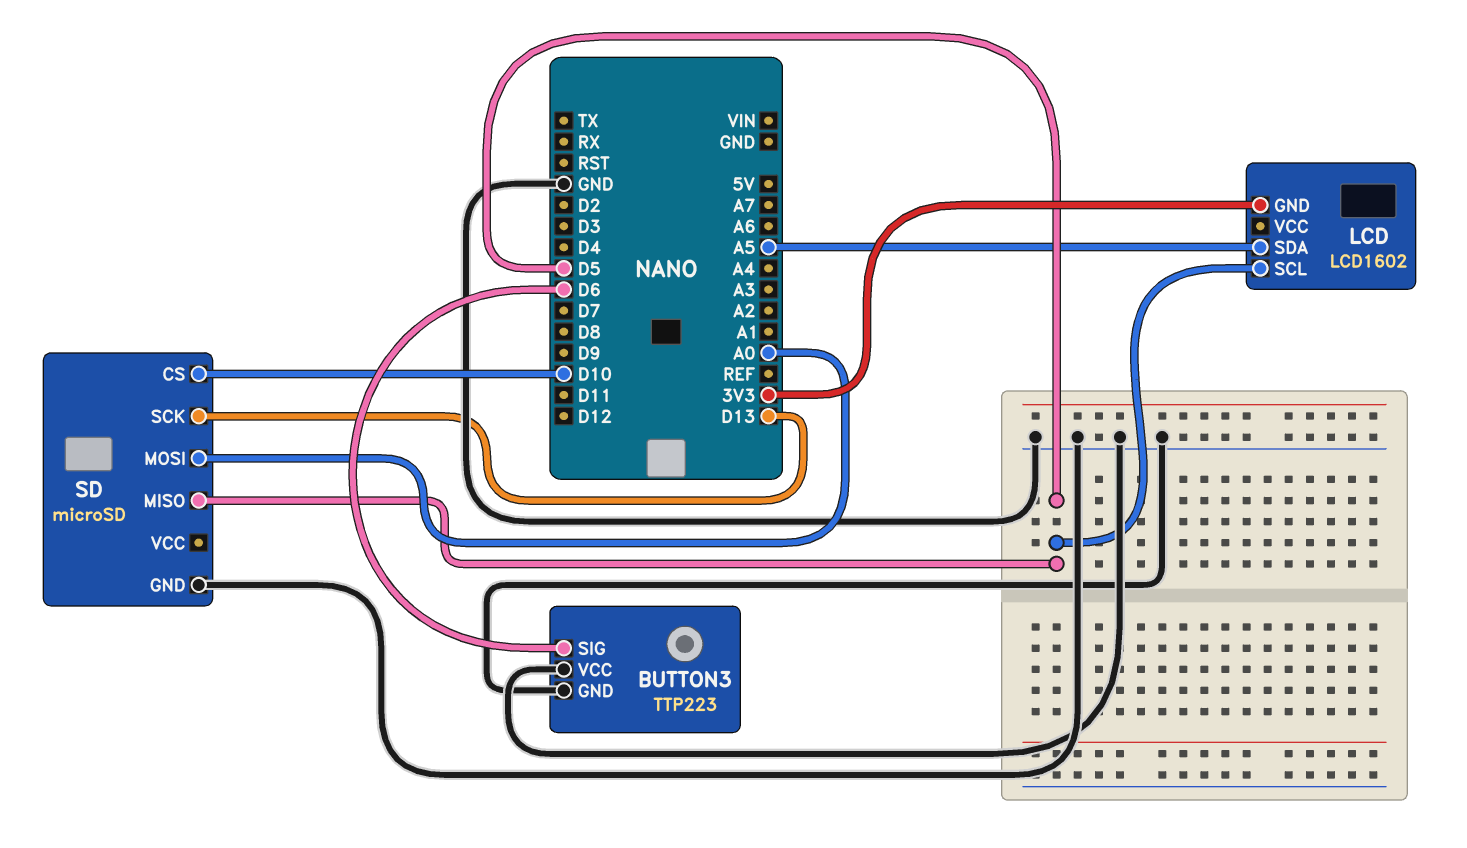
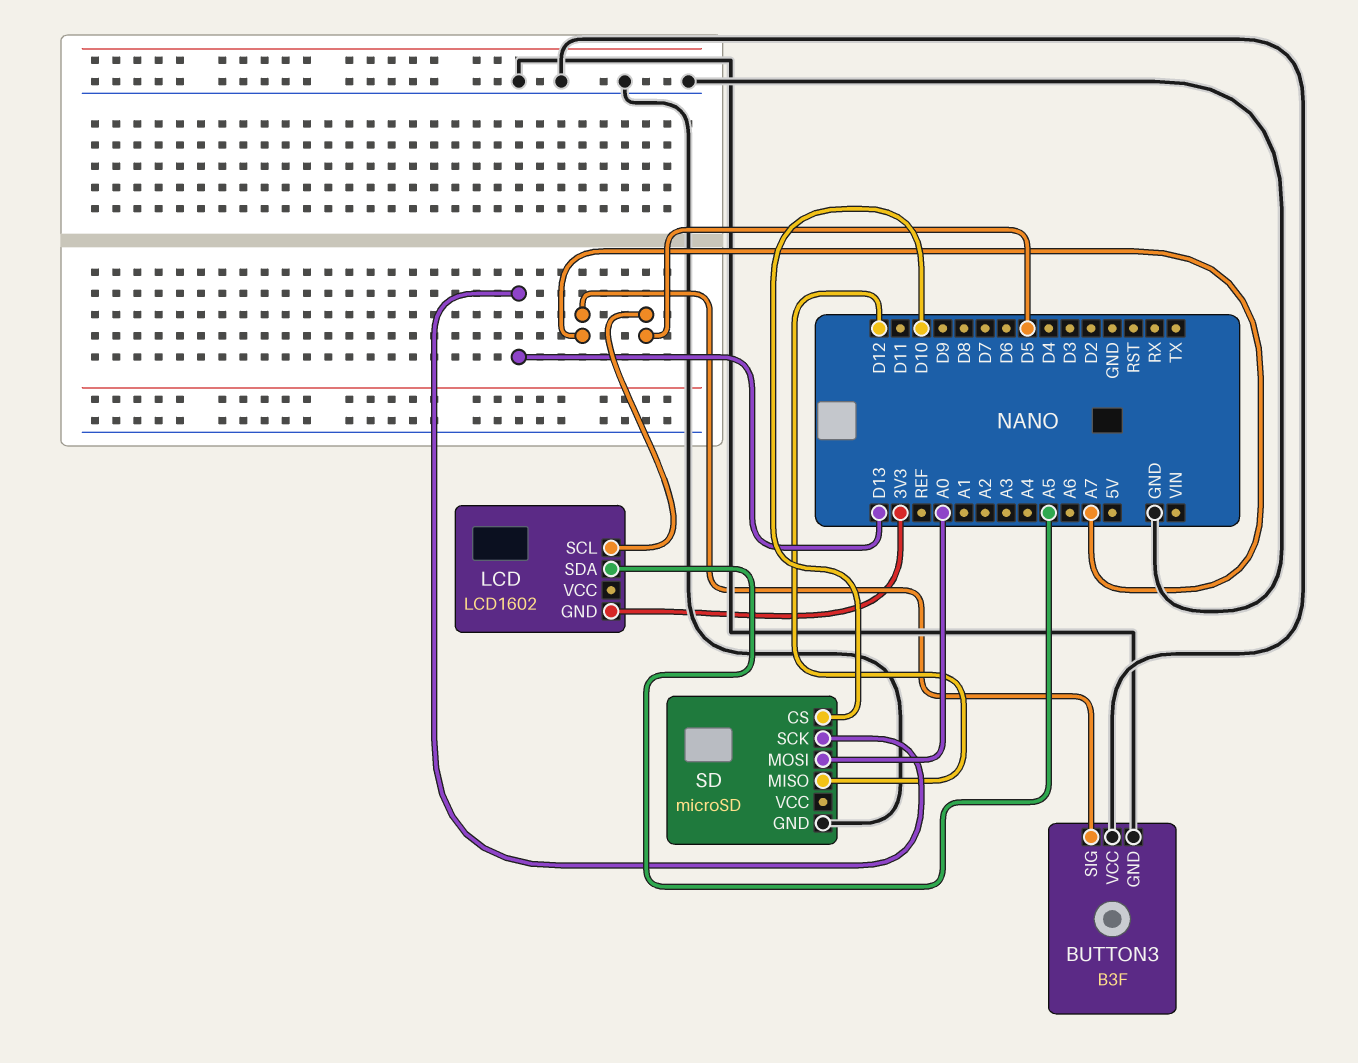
BUTTON3: TTP223 -> B3F
BUTTON3 pin SIG: D6 -> A7
SD pin MISO: D5 -> D12

